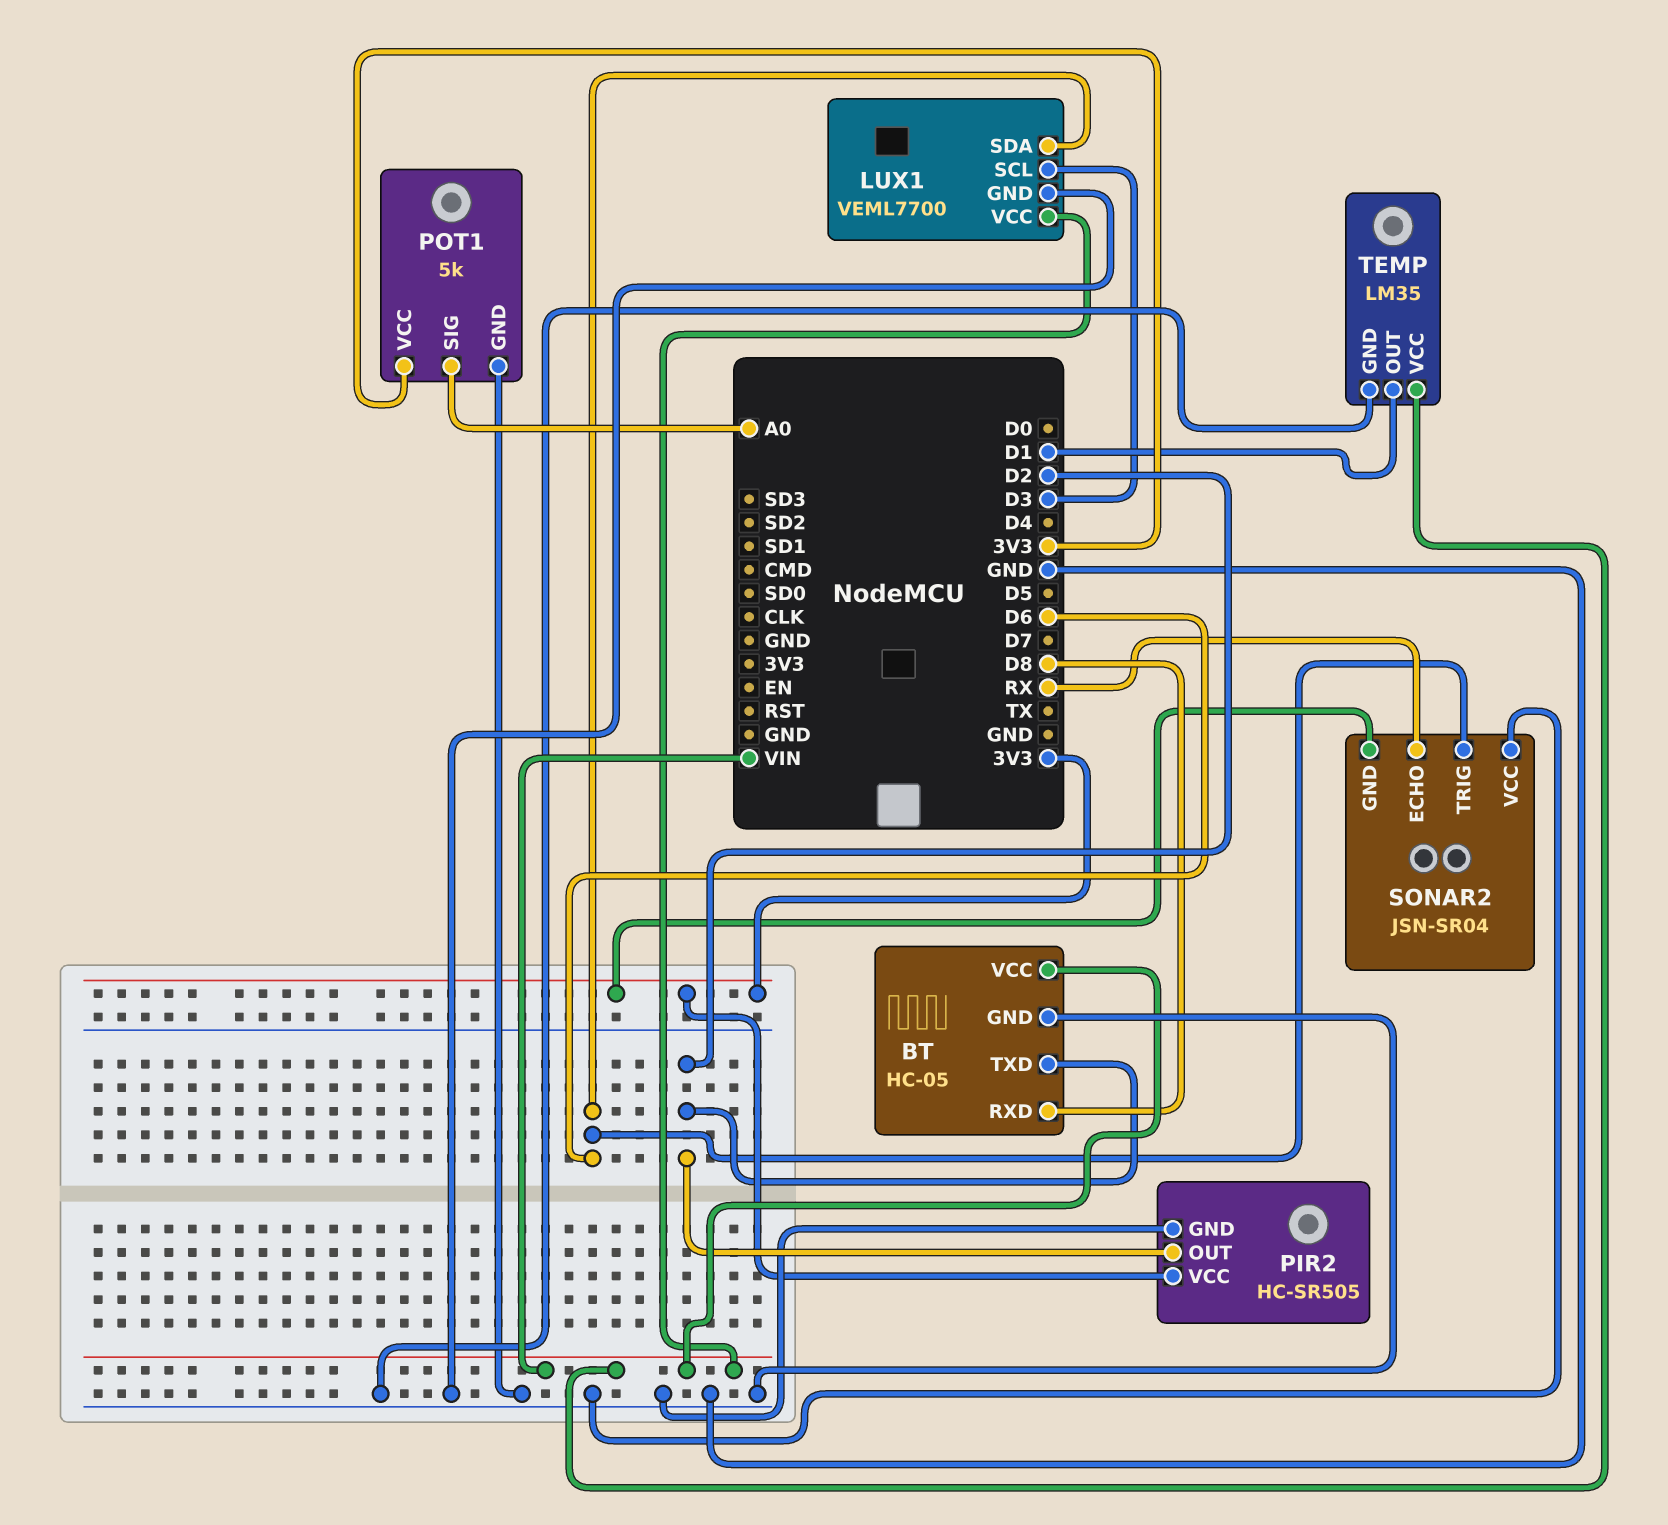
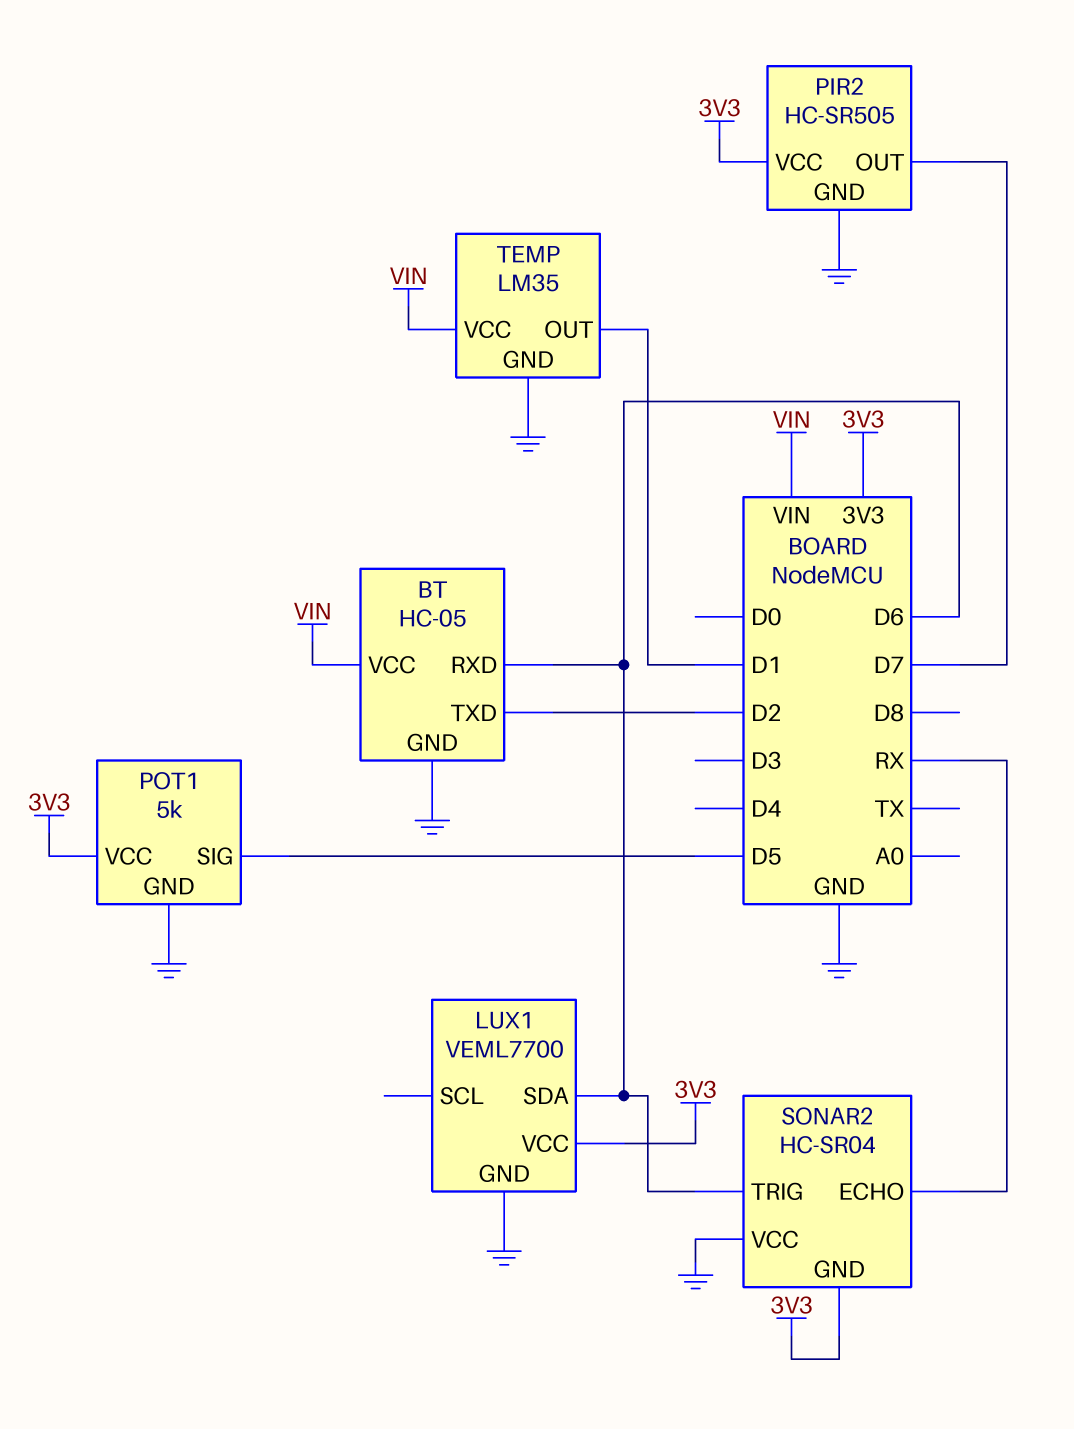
BT pin RXD: D8 -> D6
LUX1 pin SCL: D3 -> none
LUX1 pin VCC: VIN -> 3V3
PIR2 pin OUT: D2 -> D7
POT1 pin SIG: A0 -> D5
SONAR2: JSN-SR04 -> HC-SR04

